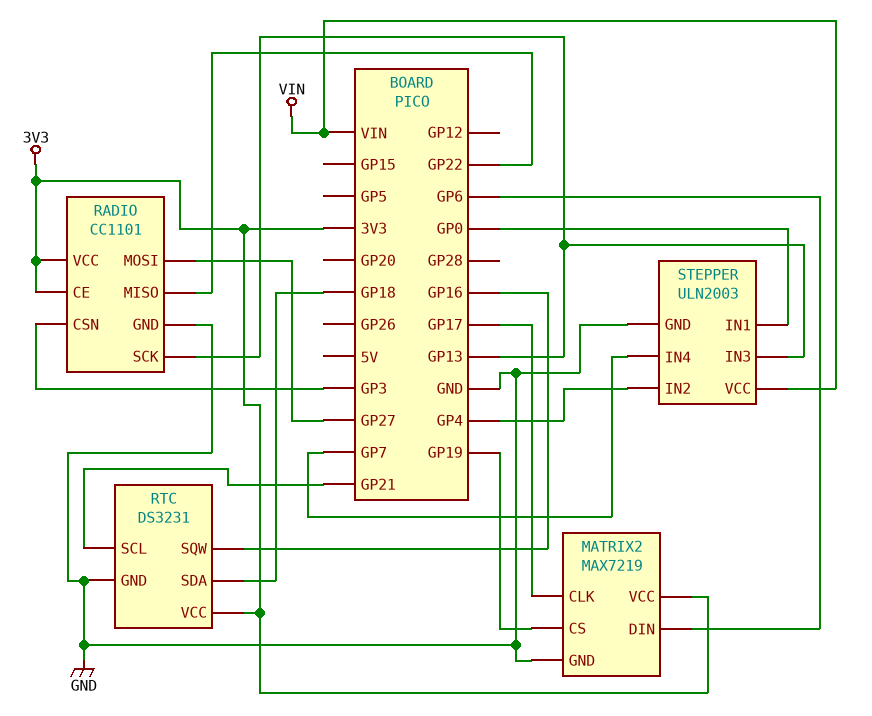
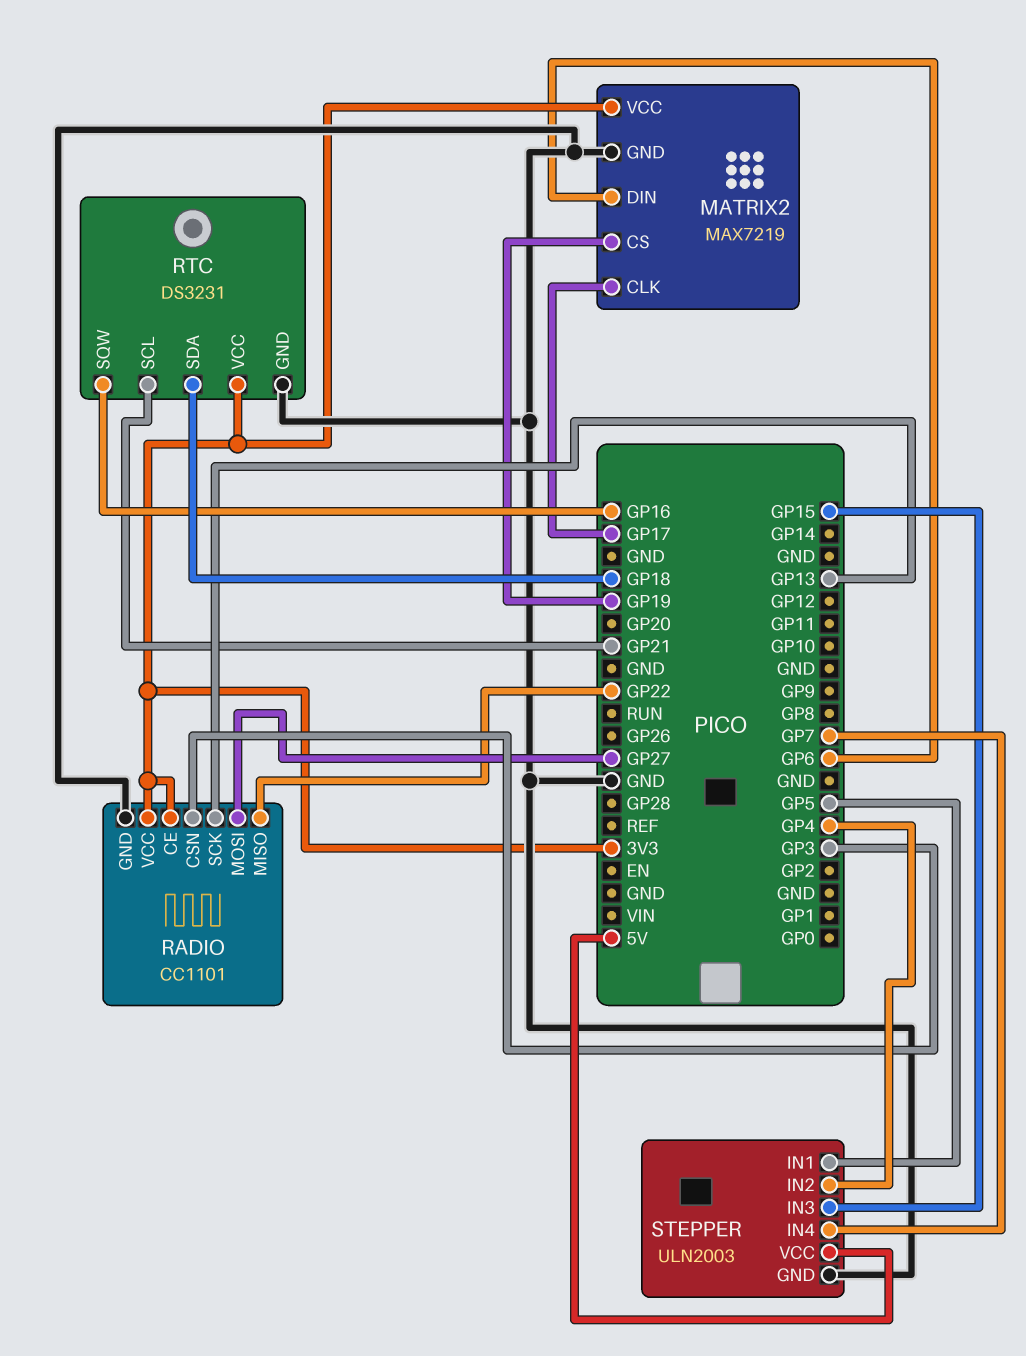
STEPPER pin IN1: GP0 -> GP5
STEPPER pin IN3: GP13 -> GP15
STEPPER pin VCC: VIN -> 5V

